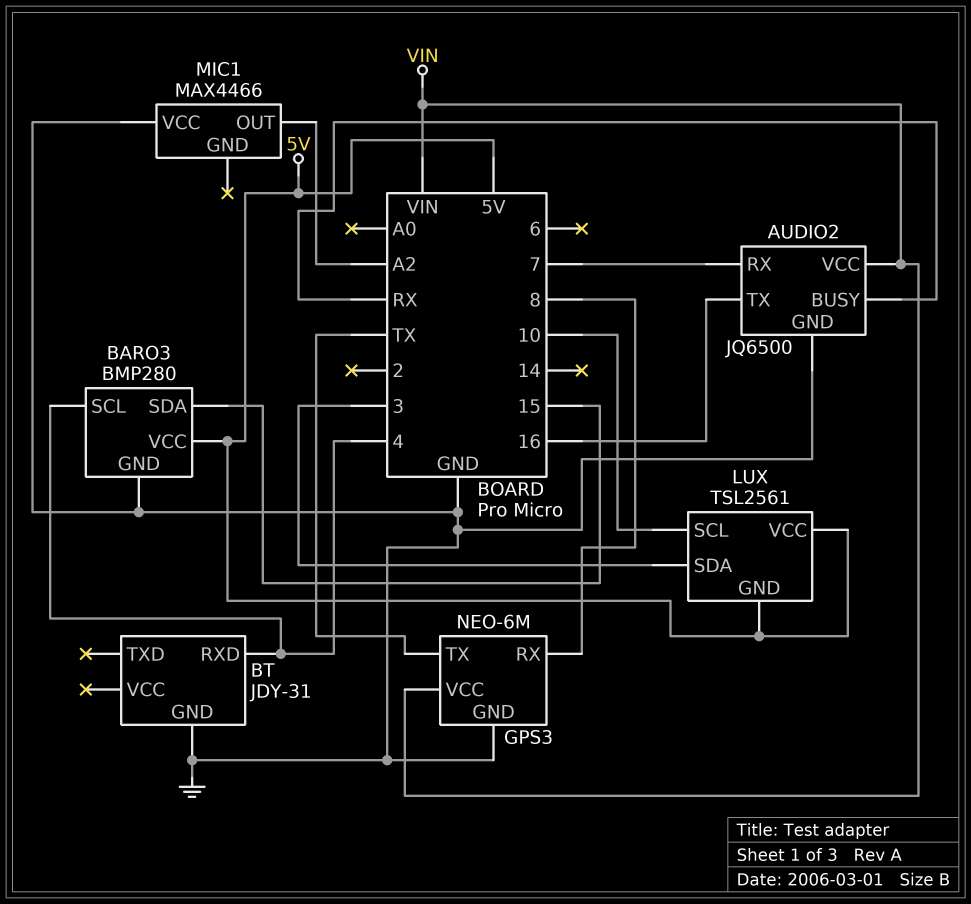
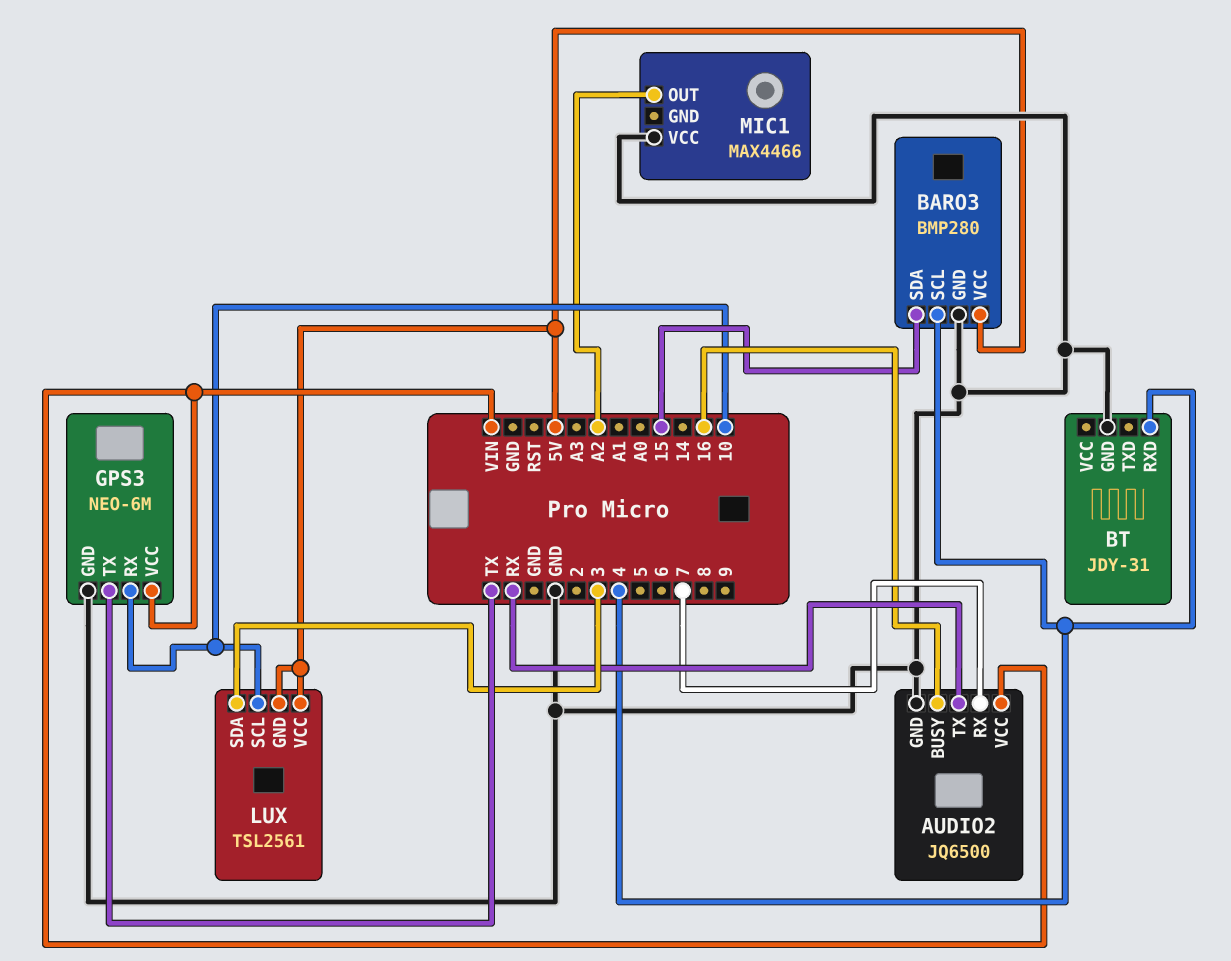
AUDIO2 pin BUSY: RX -> 16
AUDIO2 pin TX: 16 -> RX
GPS3 pin RX: 8 -> 10

